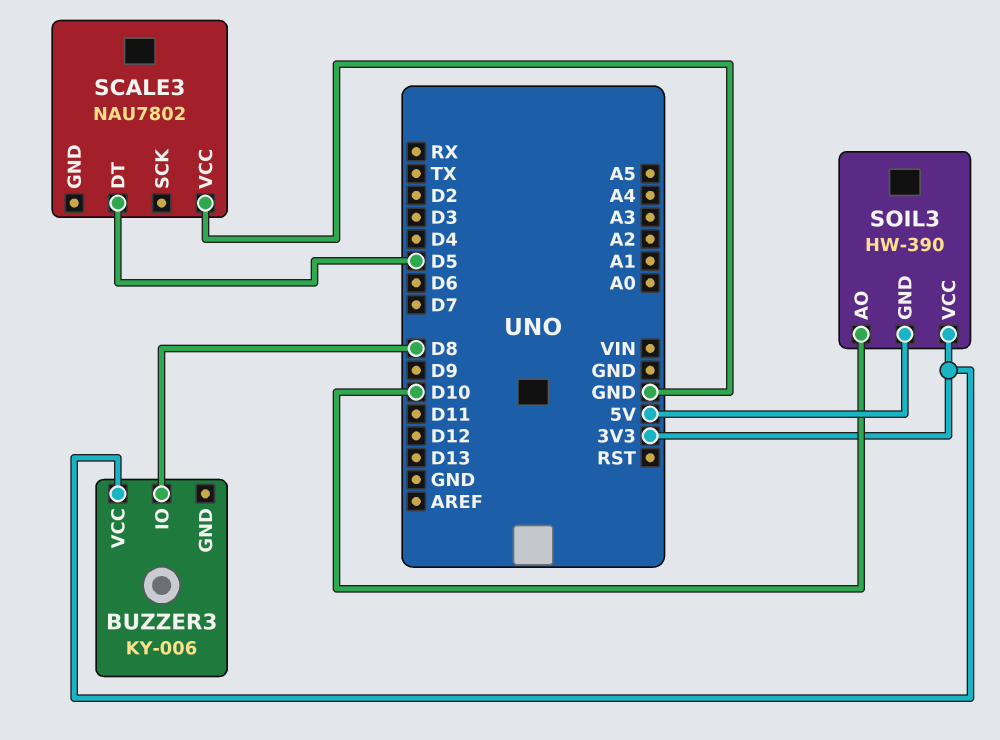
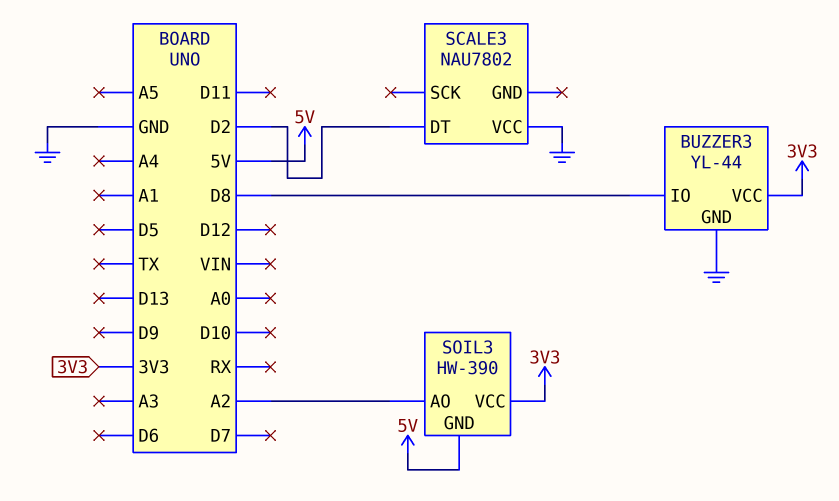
BUZZER3: KY-006 -> YL-44
BUZZER3 pin GND: none -> GND
SCALE3 pin DT: D5 -> D2
SOIL3 pin AO: D10 -> A2

